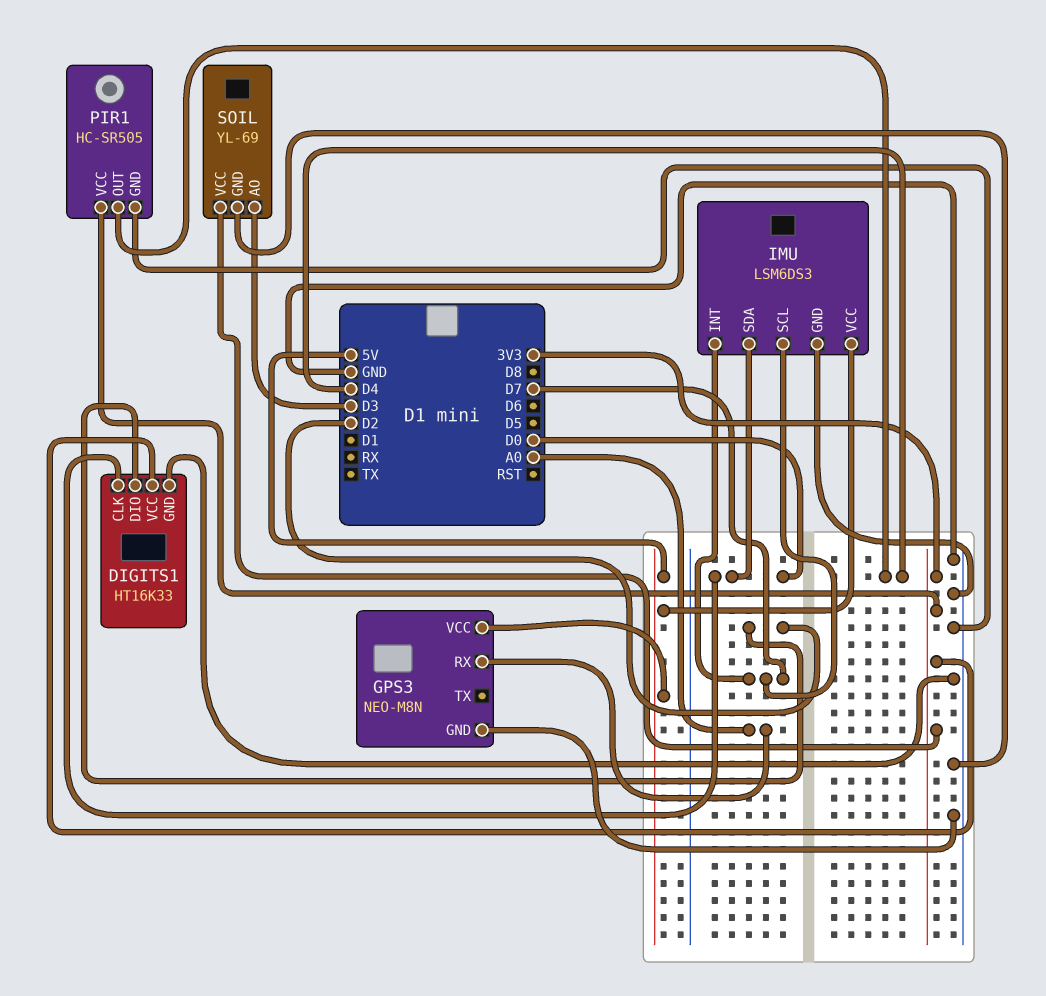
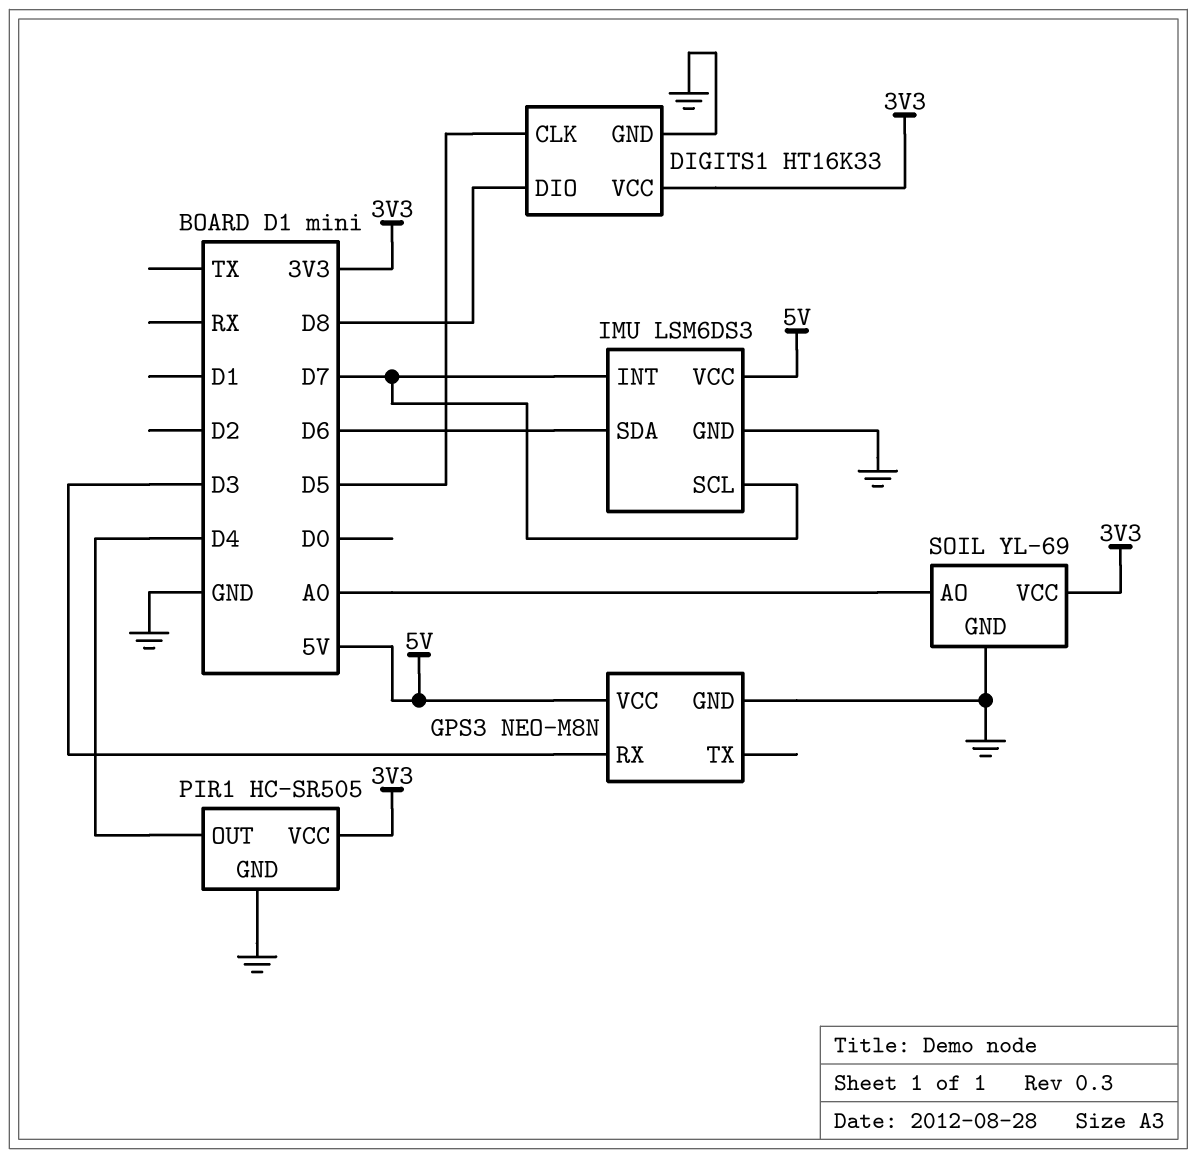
DIGITS1 pin CLK: D0 -> D5
DIGITS1 pin DIO: D2 -> D8
GPS3 pin RX: A0 -> D3
IMU pin SDA: D0 -> D6
SOIL pin AO: D3 -> A0

